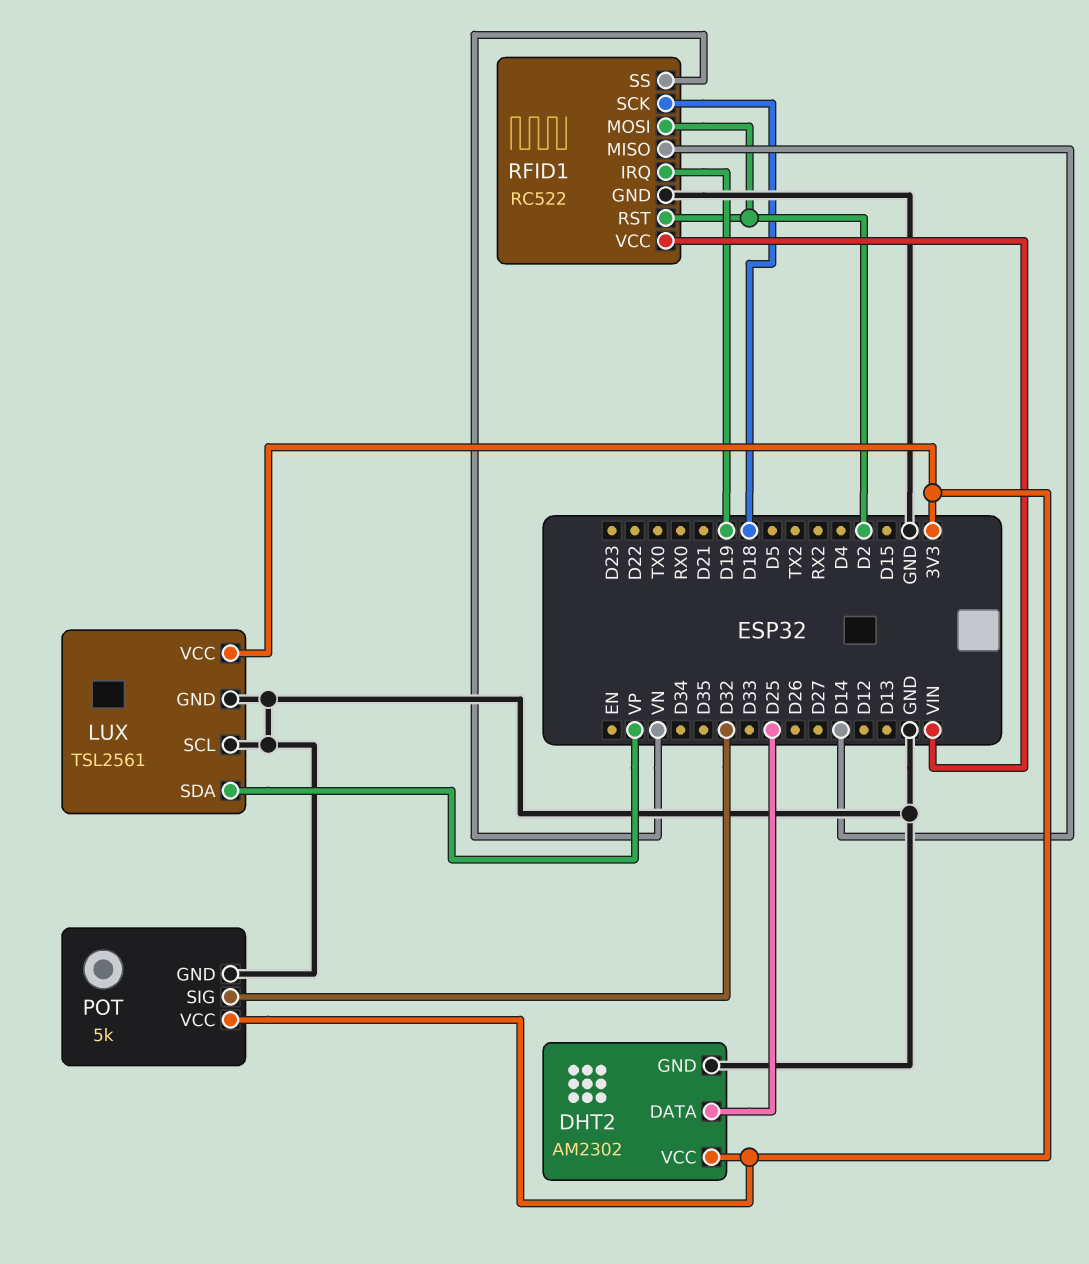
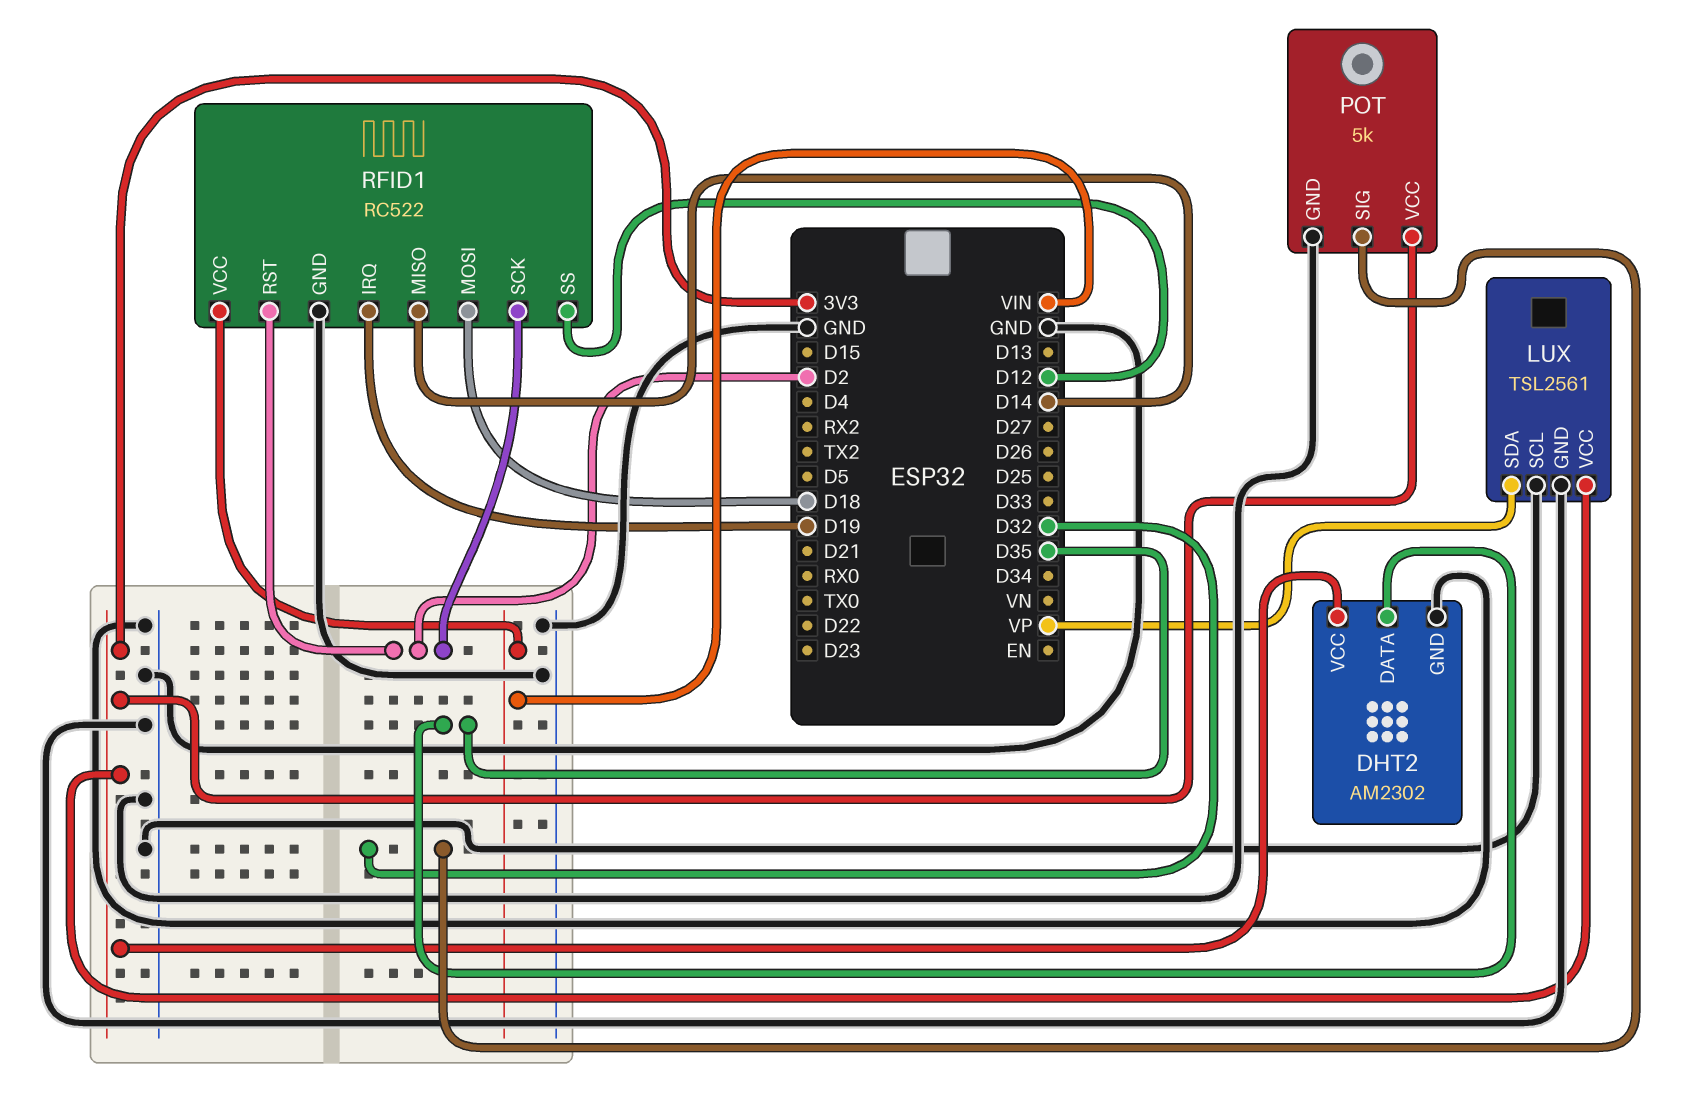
DHT2 pin DATA: D25 -> D35
RFID1 pin MOSI: D2 -> D18
RFID1 pin SCK: D18 -> D2
RFID1 pin SS: VN -> D12

